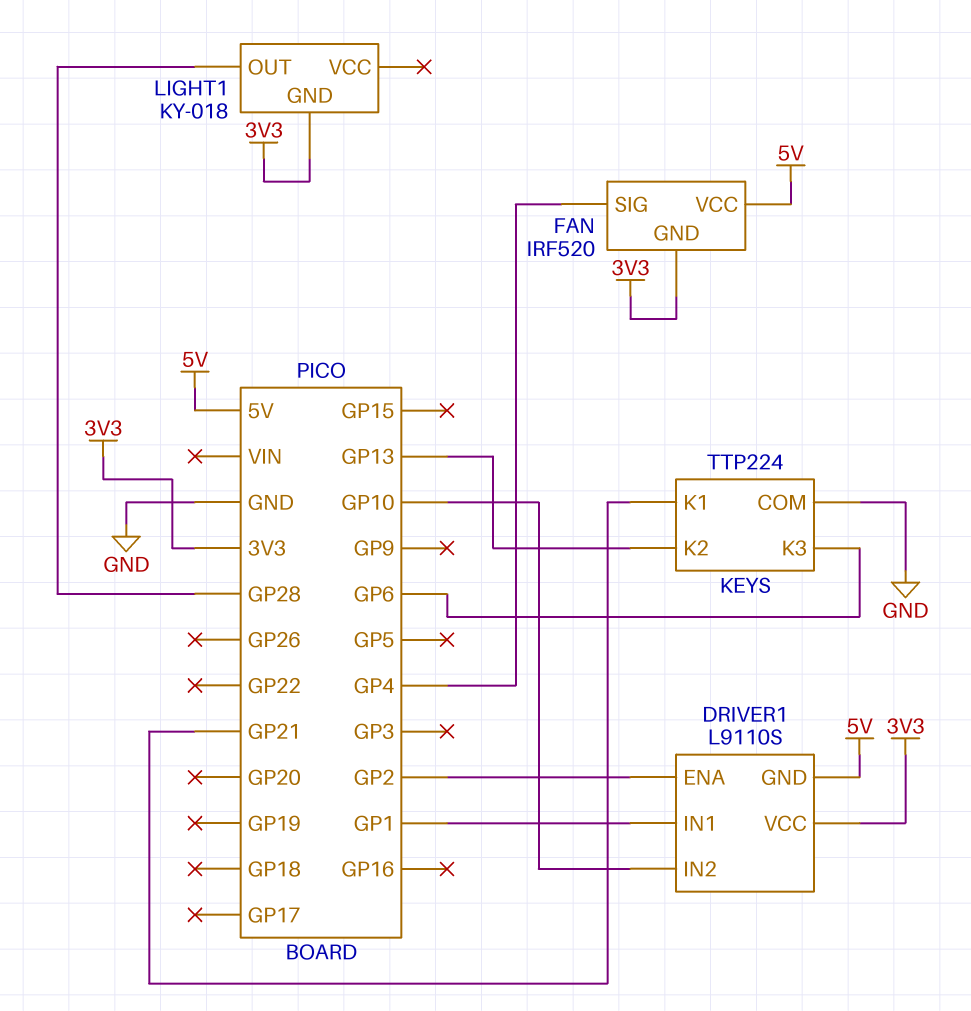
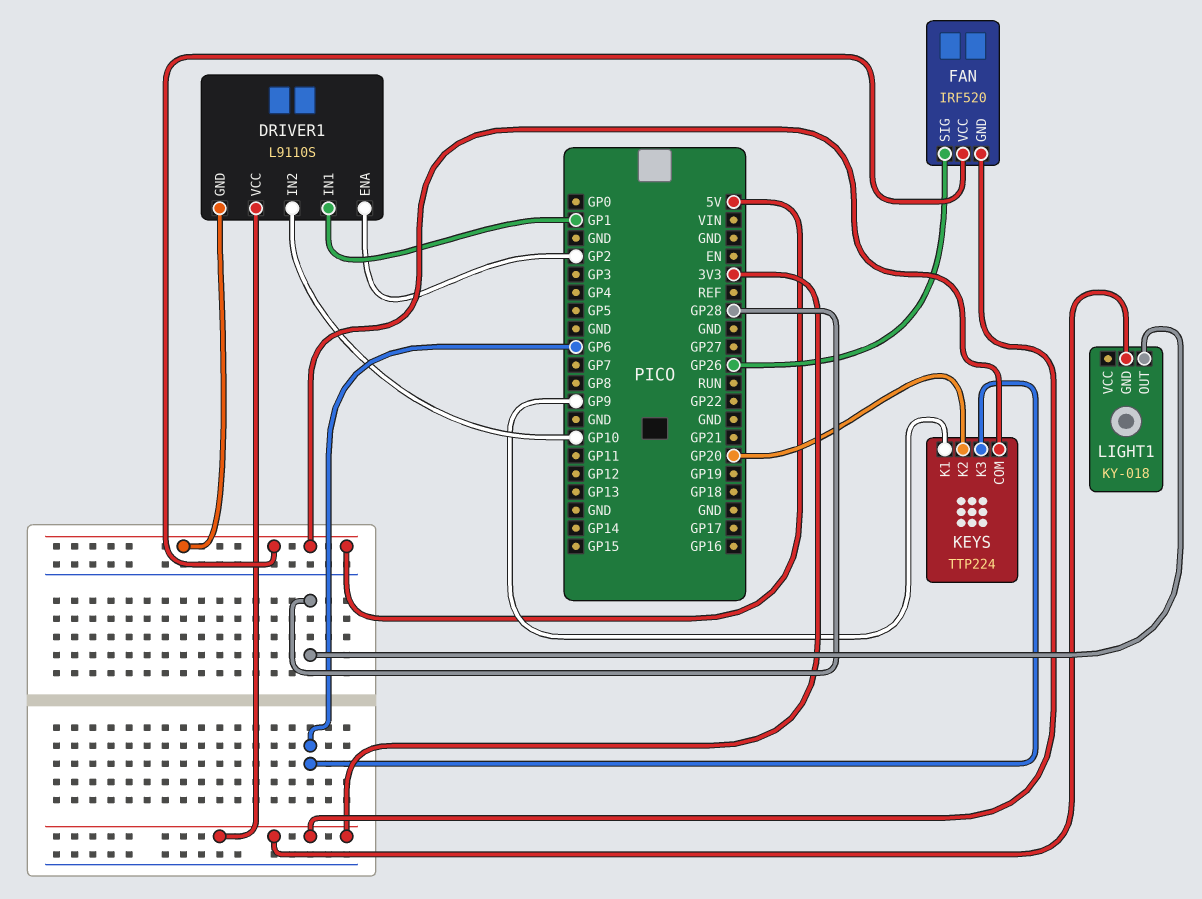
FAN pin SIG: GP4 -> GP26
KEYS pin COM: GND -> 5V
KEYS pin K1: GP21 -> GP9
KEYS pin K2: GP13 -> GP20

